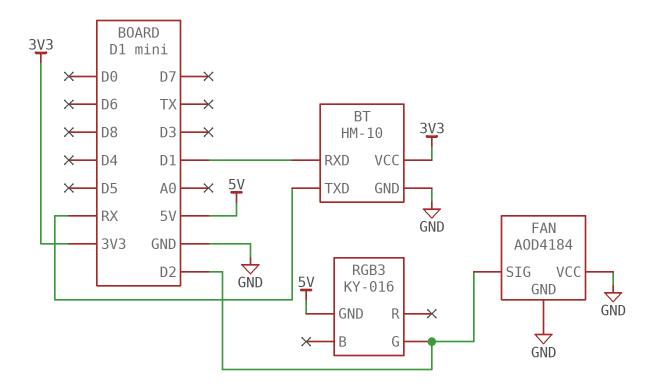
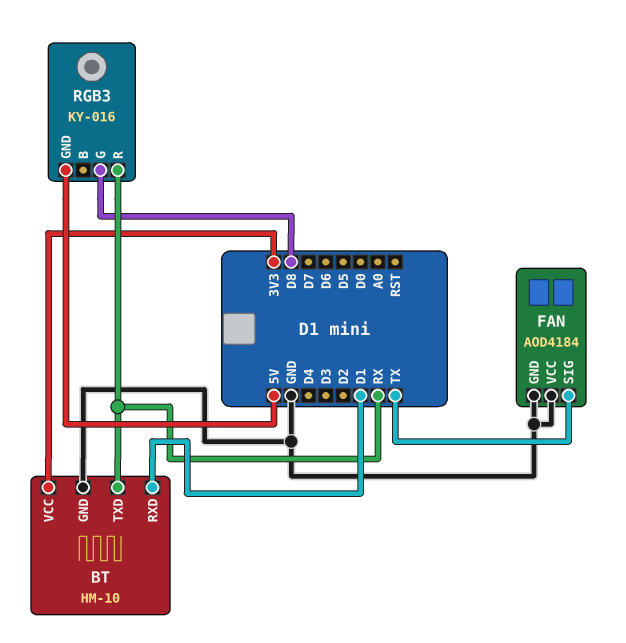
FAN pin SIG: D2 -> TX
RGB3 pin G: D2 -> D8
RGB3 pin R: none -> RX

